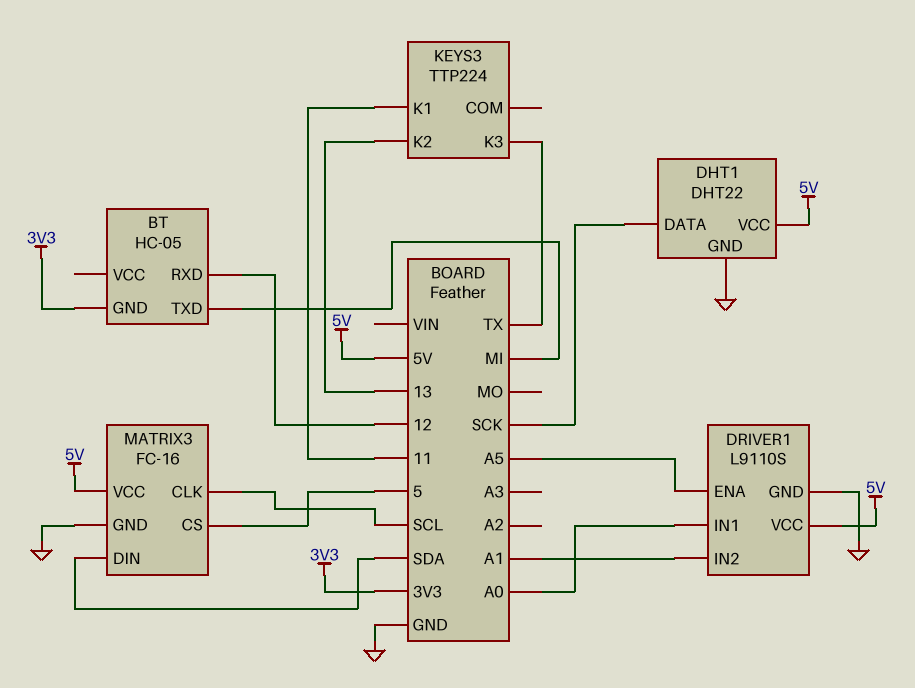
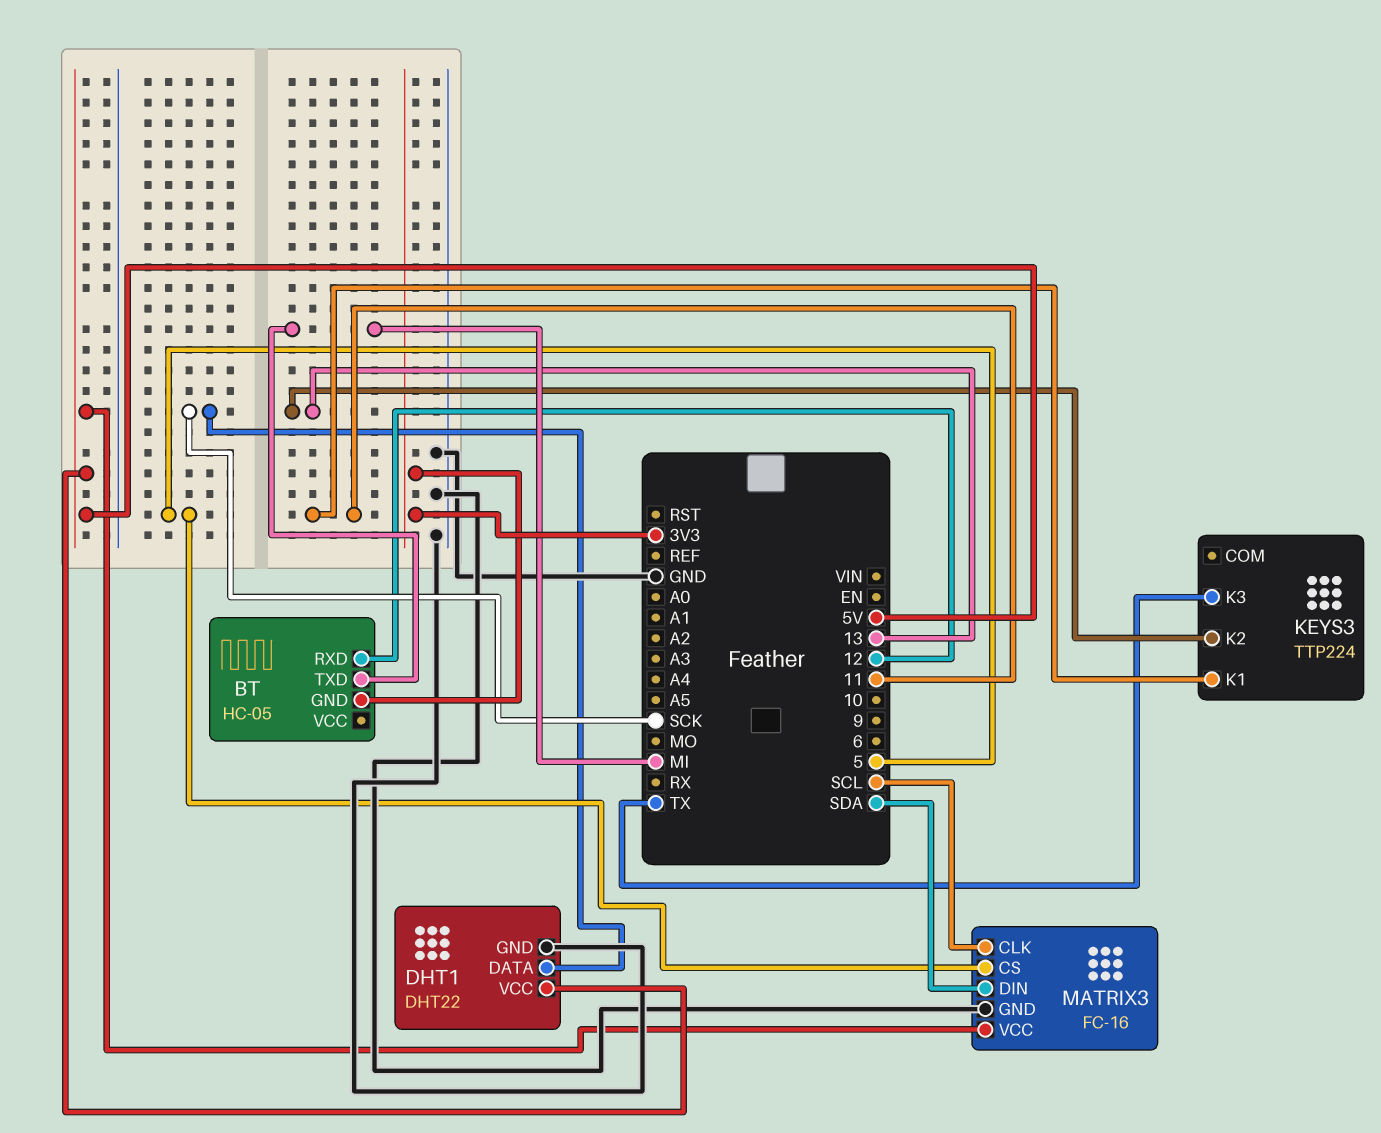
DRIVER1: L9110S -> none
DRIVER1 pin ENA: A5 -> none
DRIVER1 pin GND: GND -> none
DRIVER1 pin IN1: A0 -> none
DRIVER1 pin IN2: A1 -> none
DRIVER1 pin VCC: 5V -> none

